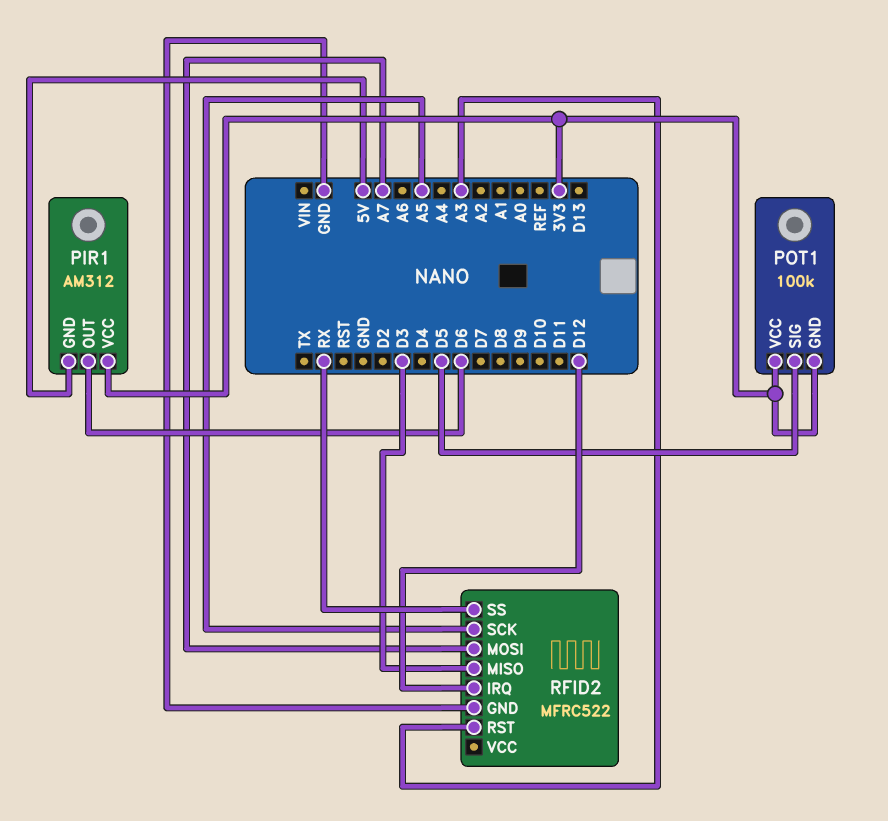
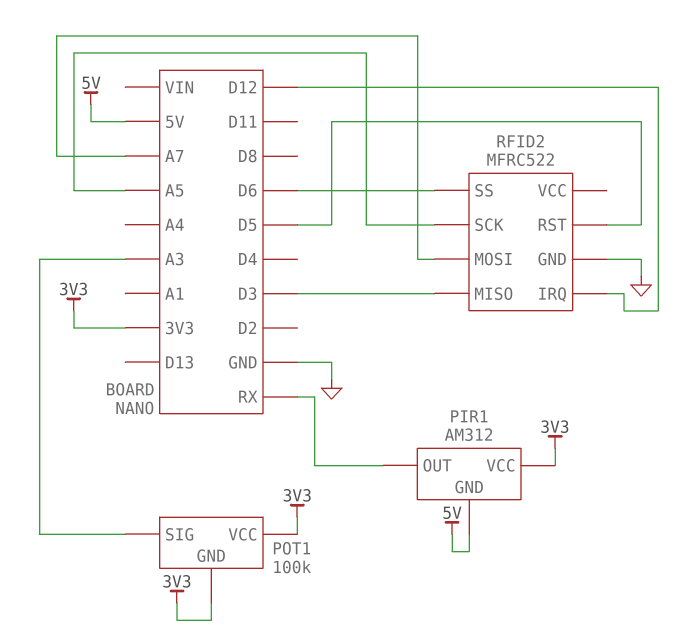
PIR1 pin OUT: D6 -> RX
POT1 pin SIG: D5 -> A3
RFID2 pin RST: A3 -> D5
RFID2 pin SS: RX -> D6

